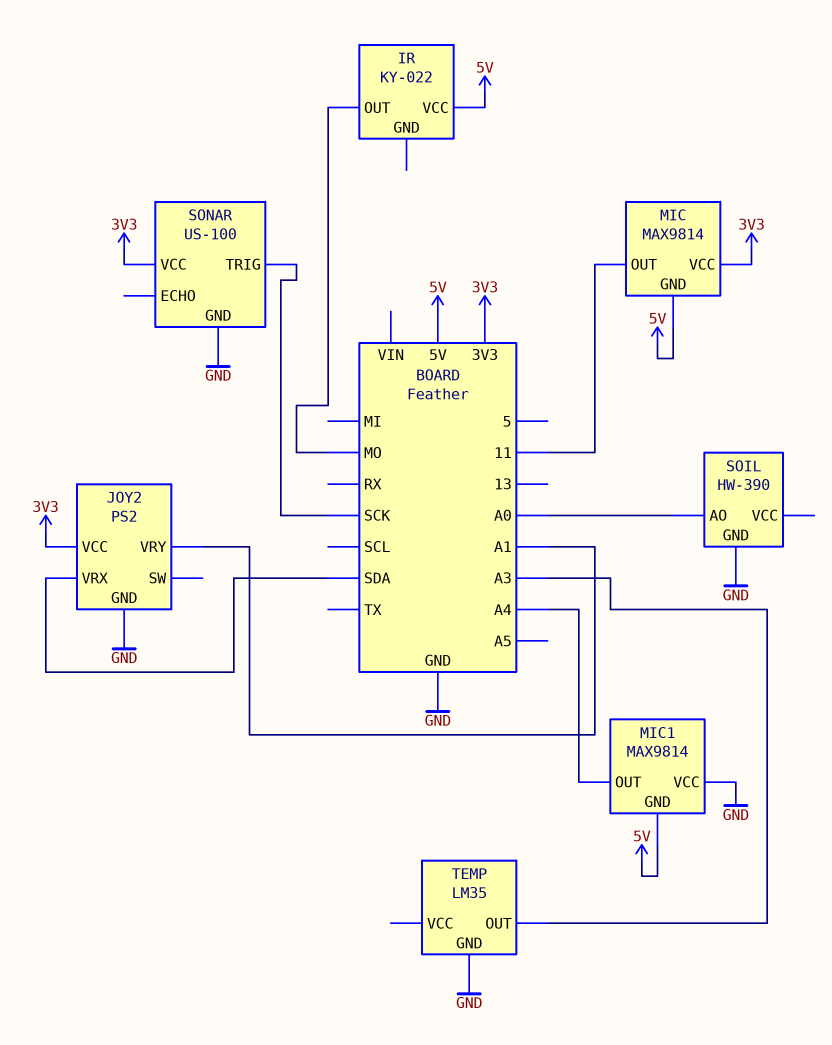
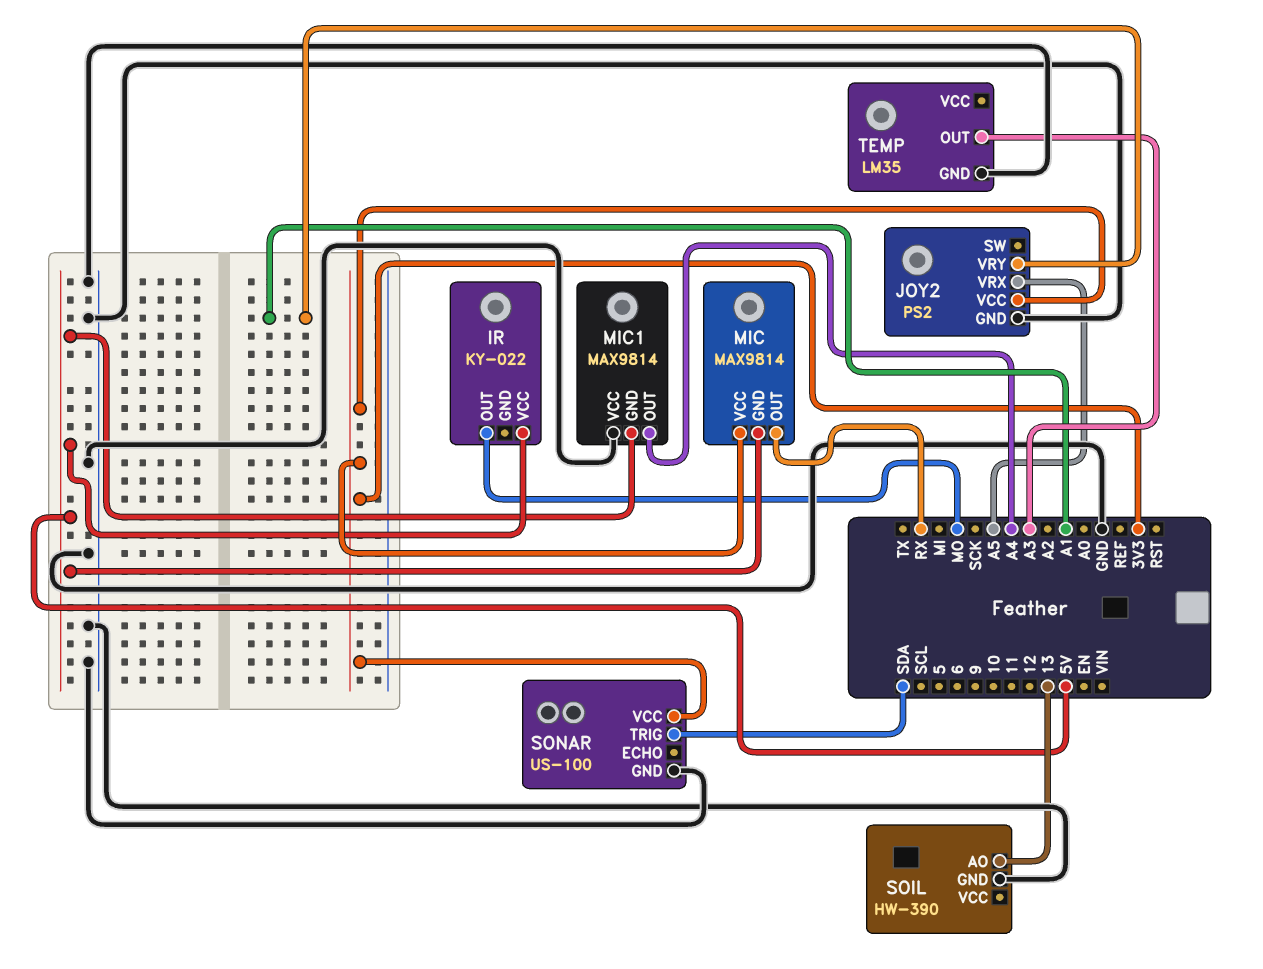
JOY2 pin VRX: SDA -> A5
MIC pin OUT: 11 -> RX
SOIL pin AO: A0 -> 13
SONAR pin TRIG: SCK -> SDA

